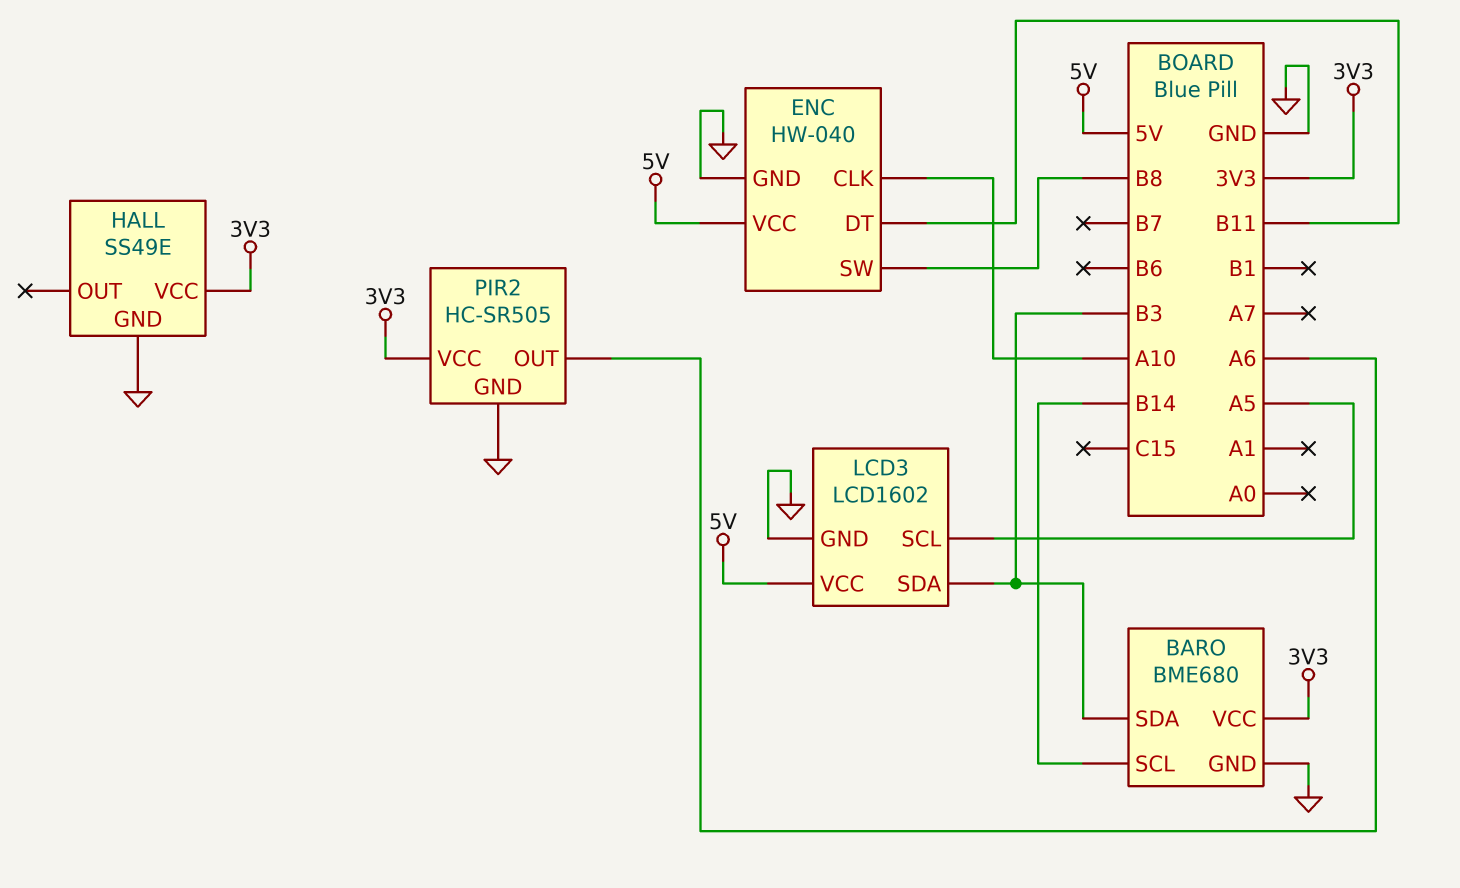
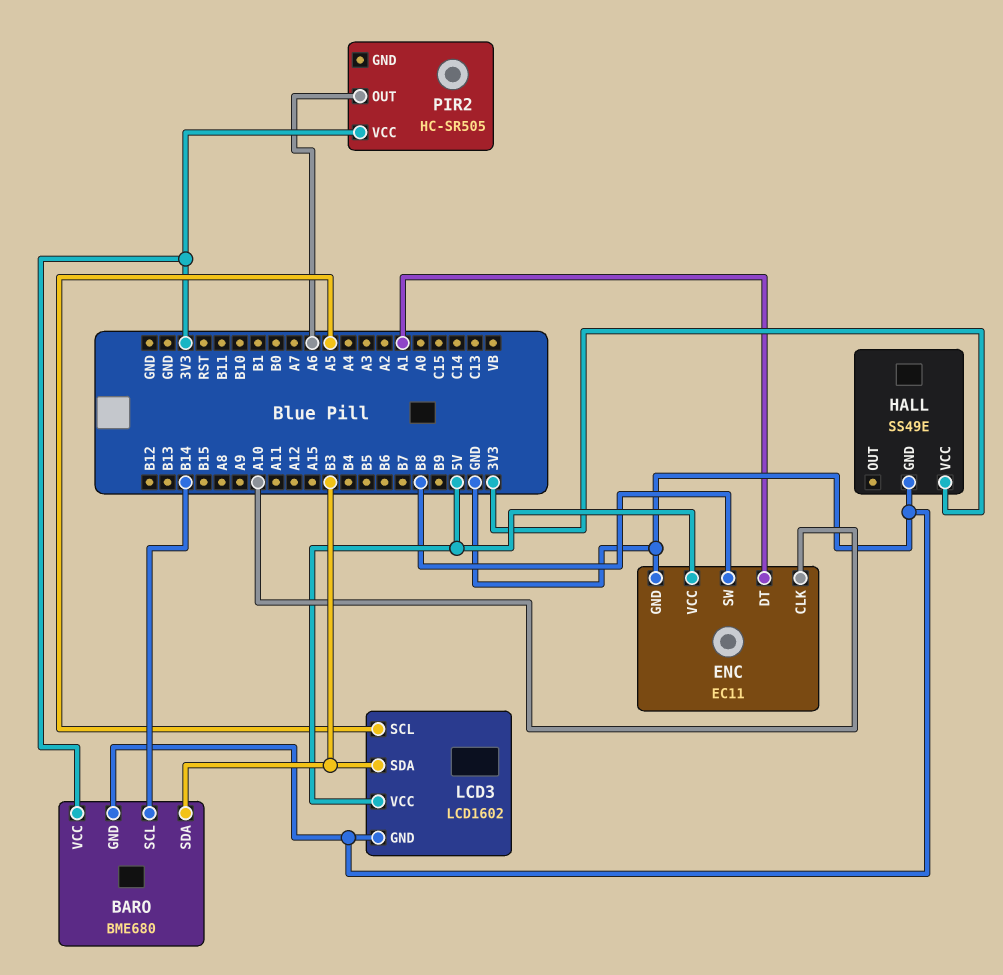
ENC: HW-040 -> EC11
ENC pin DT: B11 -> A1
PIR2 pin GND: GND -> none

